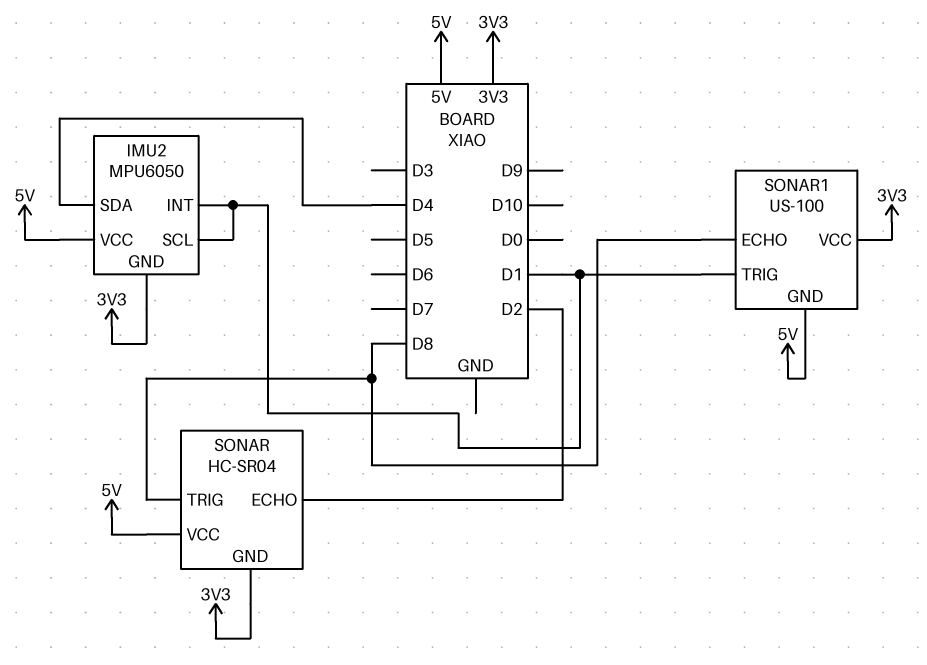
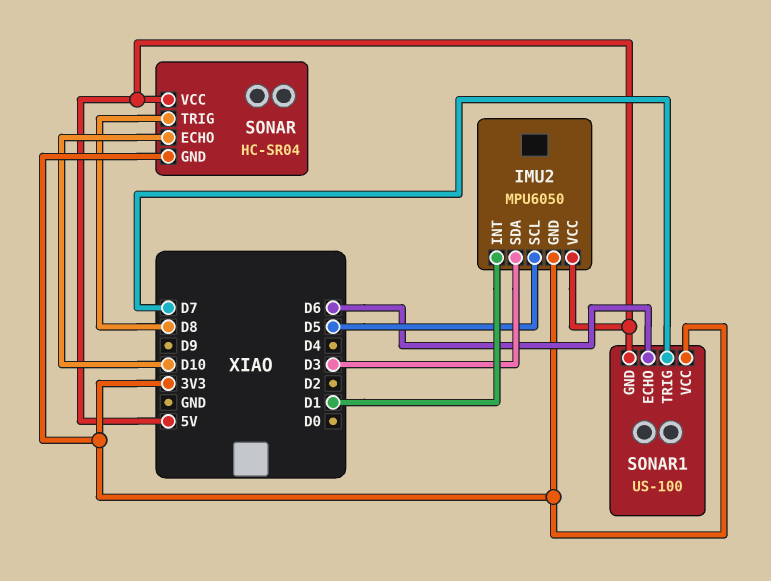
IMU2 pin SCL: D1 -> D5
IMU2 pin SDA: D4 -> D3
SONAR pin ECHO: D2 -> D10
SONAR1 pin ECHO: D8 -> D6
SONAR1 pin TRIG: D1 -> D7

